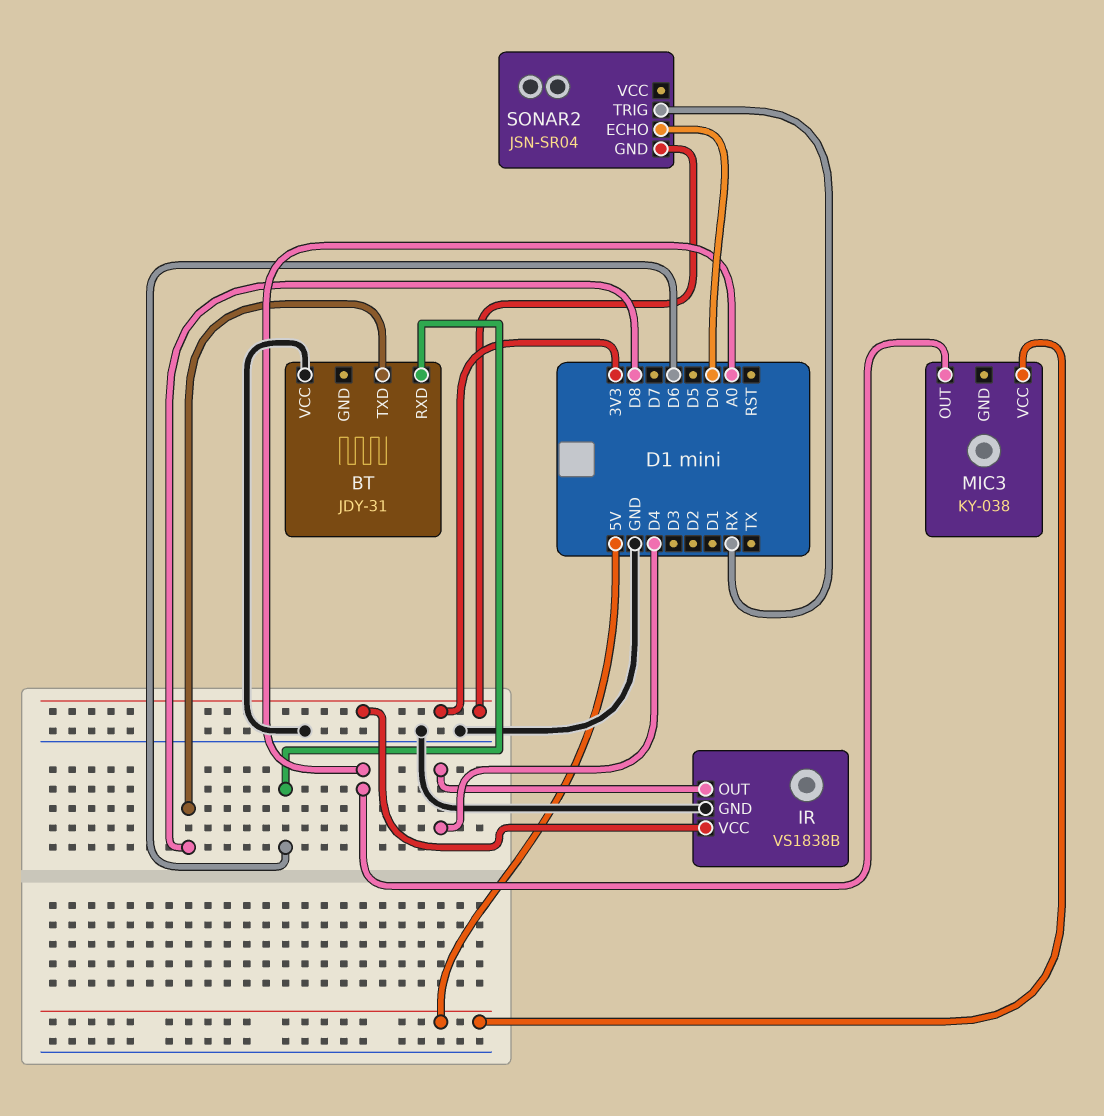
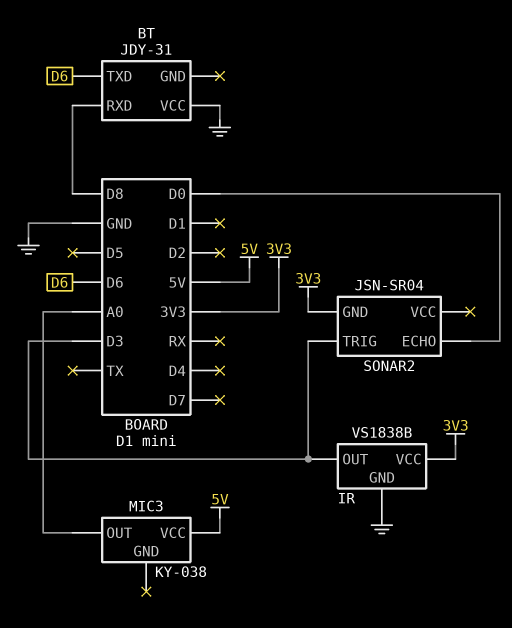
BT pin RXD: D6 -> D8
BT pin TXD: D8 -> D6
IR pin OUT: D4 -> D3
SONAR2 pin TRIG: RX -> D3

